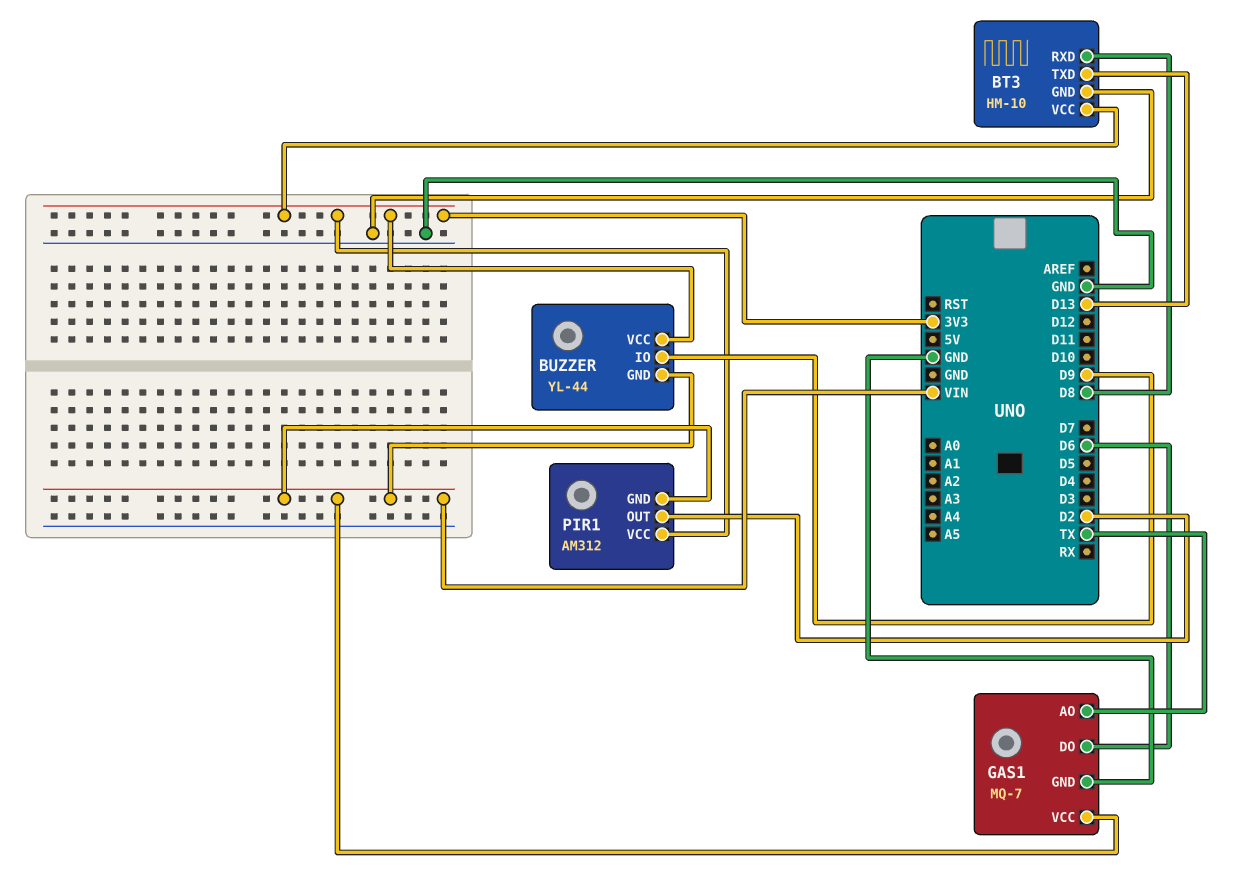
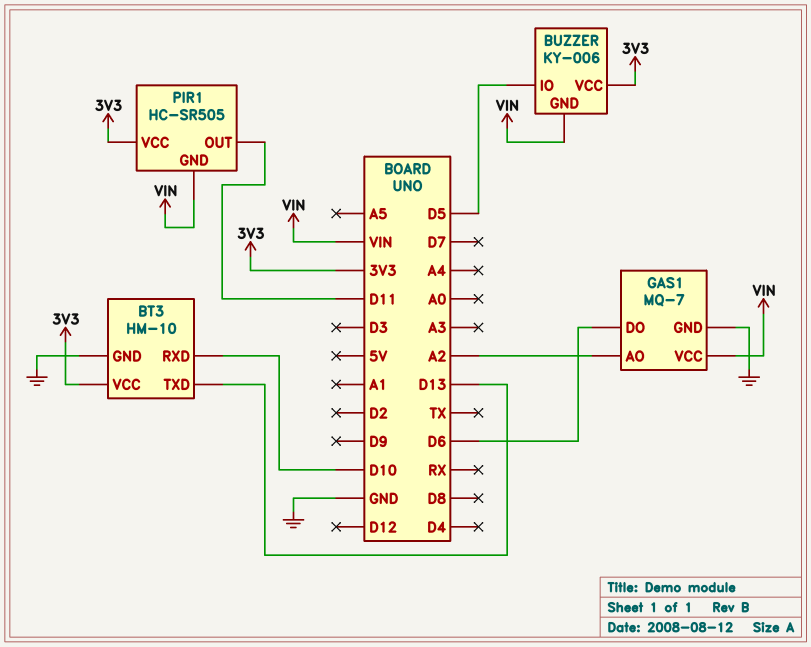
BT3 pin RXD: D8 -> D10
BUZZER: YL-44 -> KY-006
BUZZER pin IO: D9 -> D5
GAS1 pin AO: TX -> A2
PIR1: AM312 -> HC-SR505
PIR1 pin OUT: D2 -> D11

